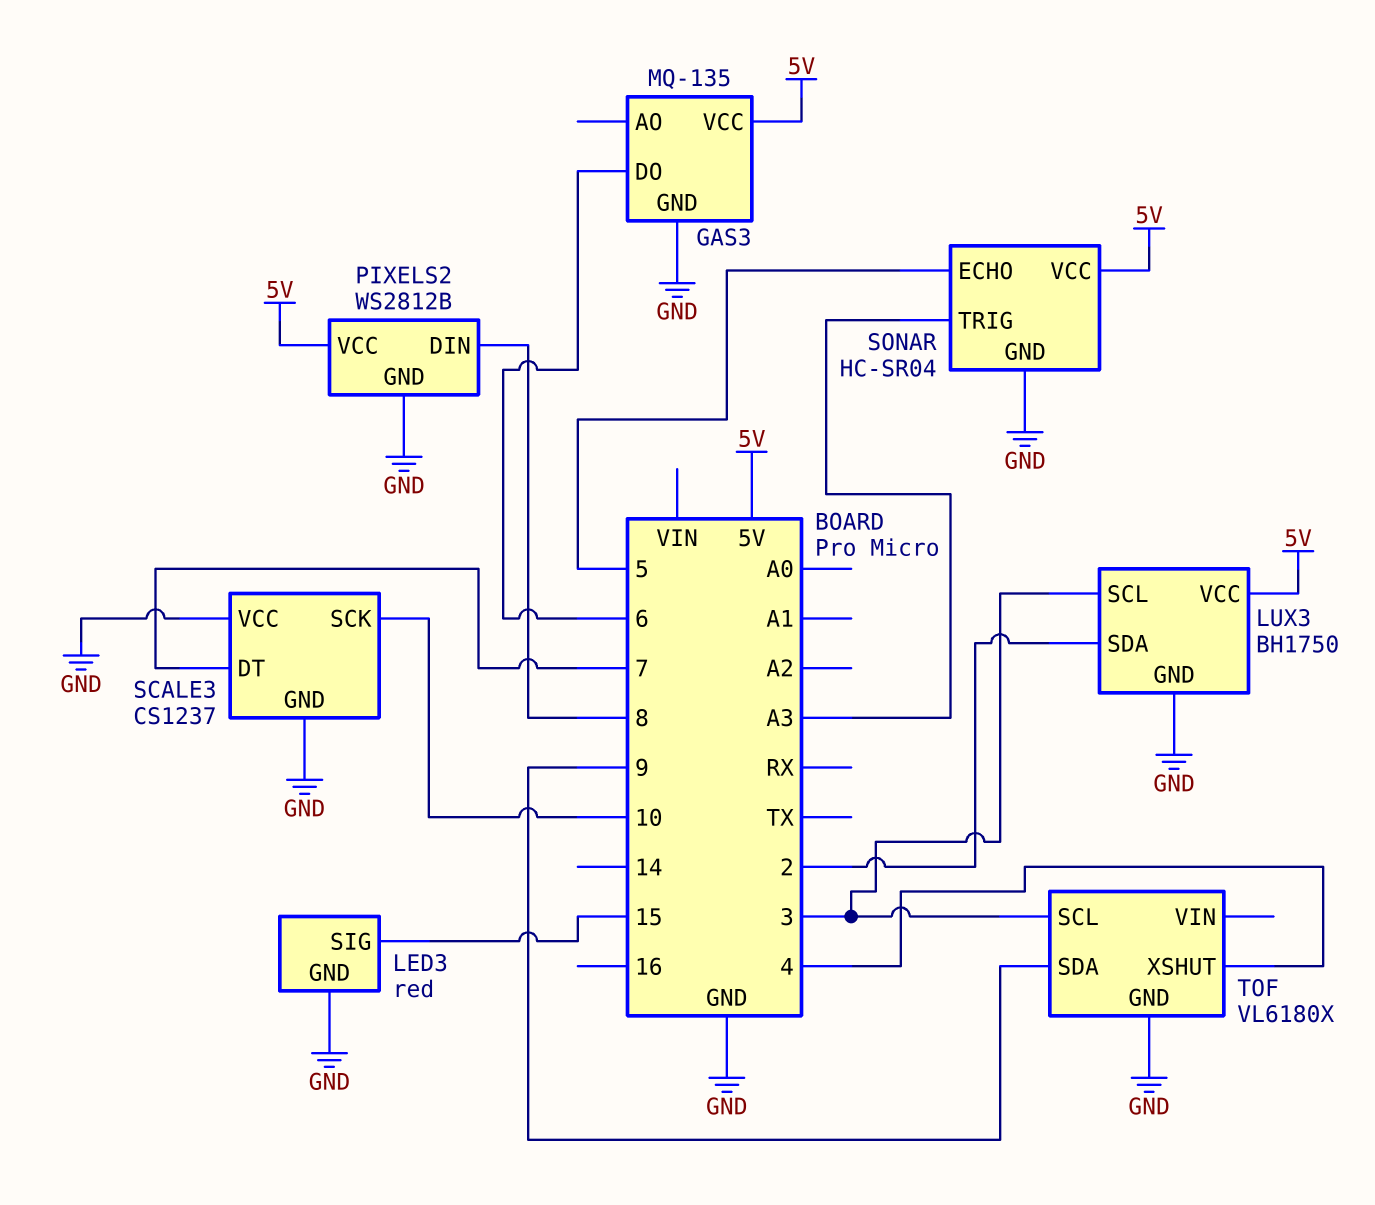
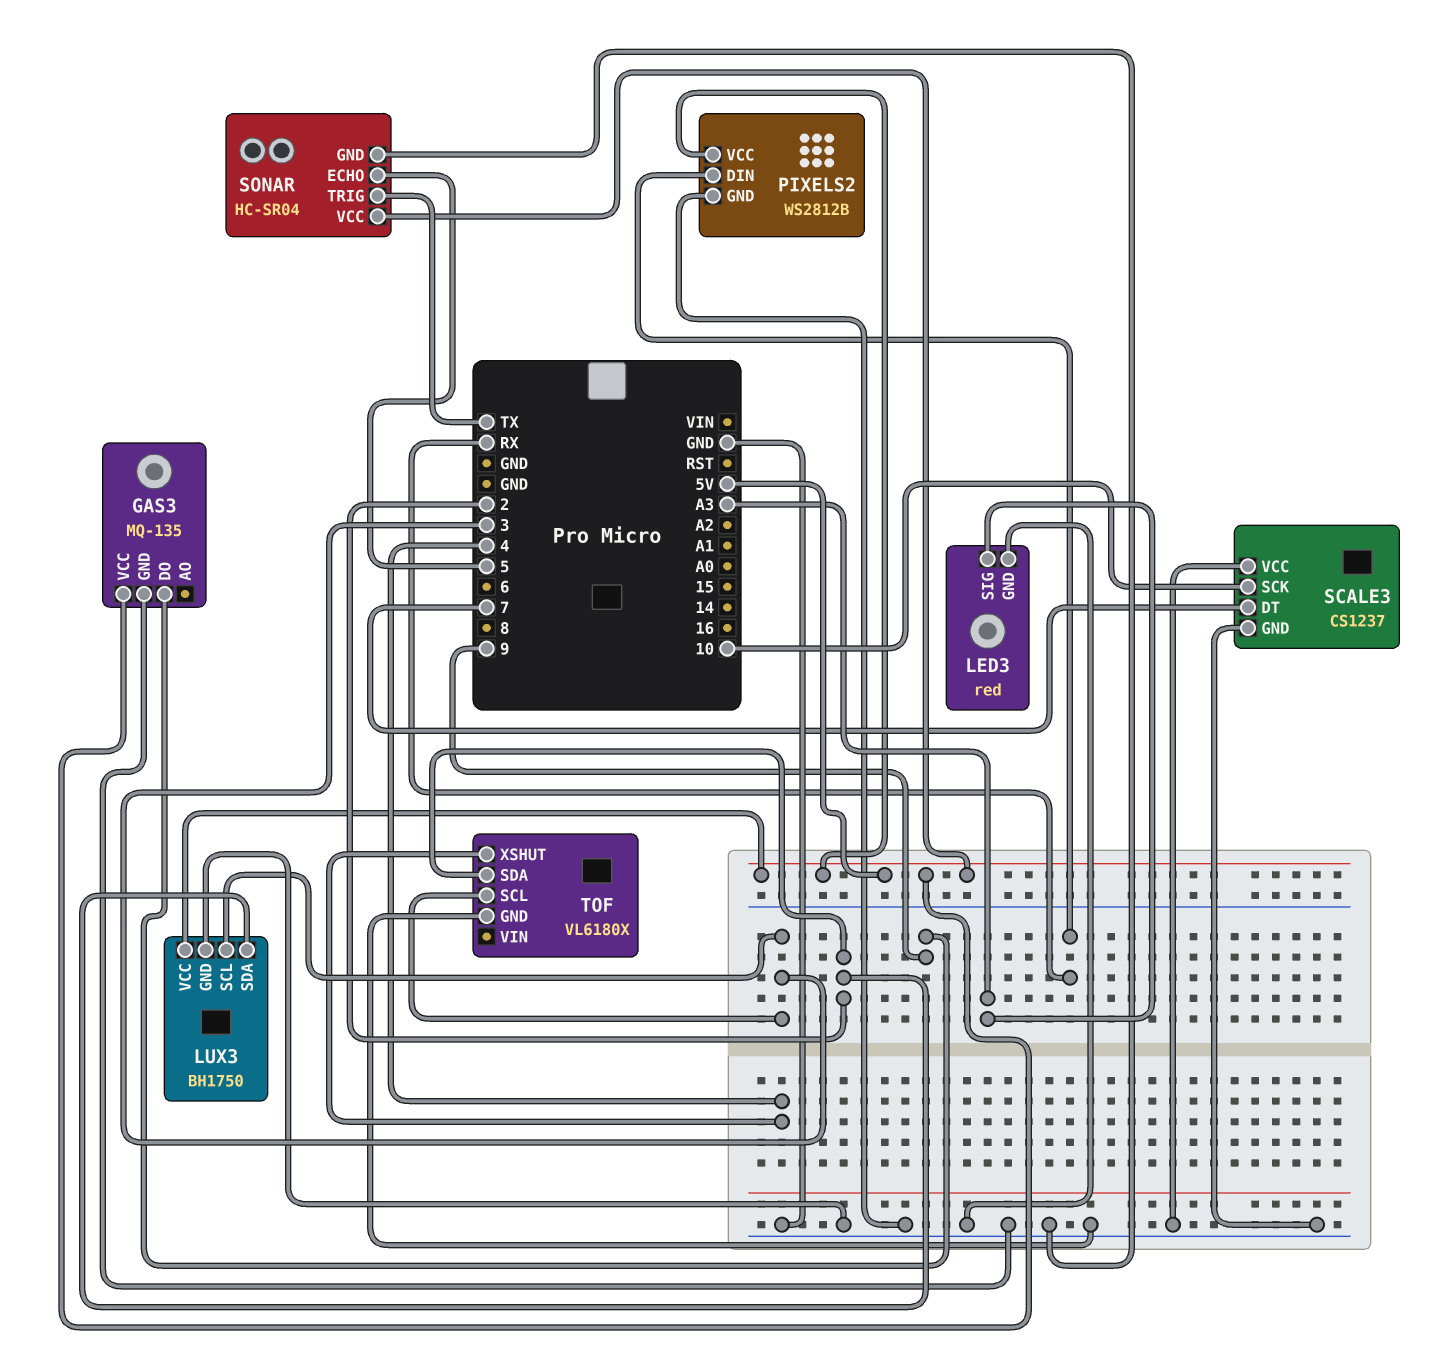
GAS3 pin DO: 6 -> 9
LED3 pin SIG: 15 -> A3
PIXELS2 pin DIN: 8 -> RX
SONAR pin TRIG: A3 -> TX
TOF pin SDA: 9 -> 2

